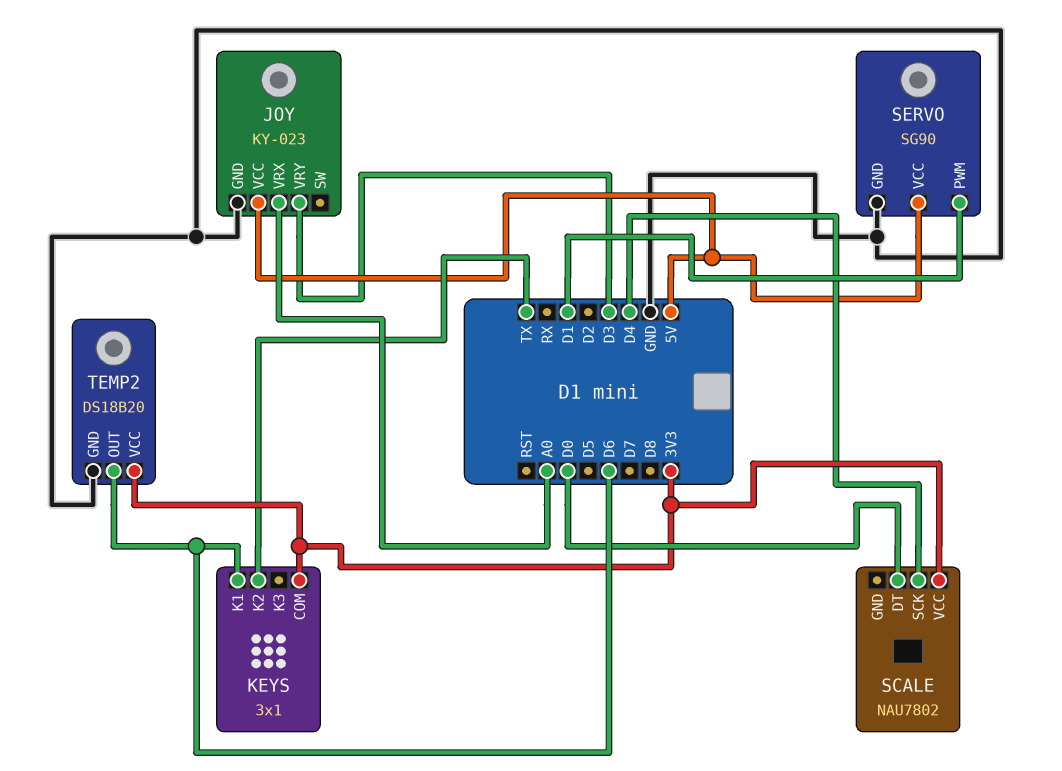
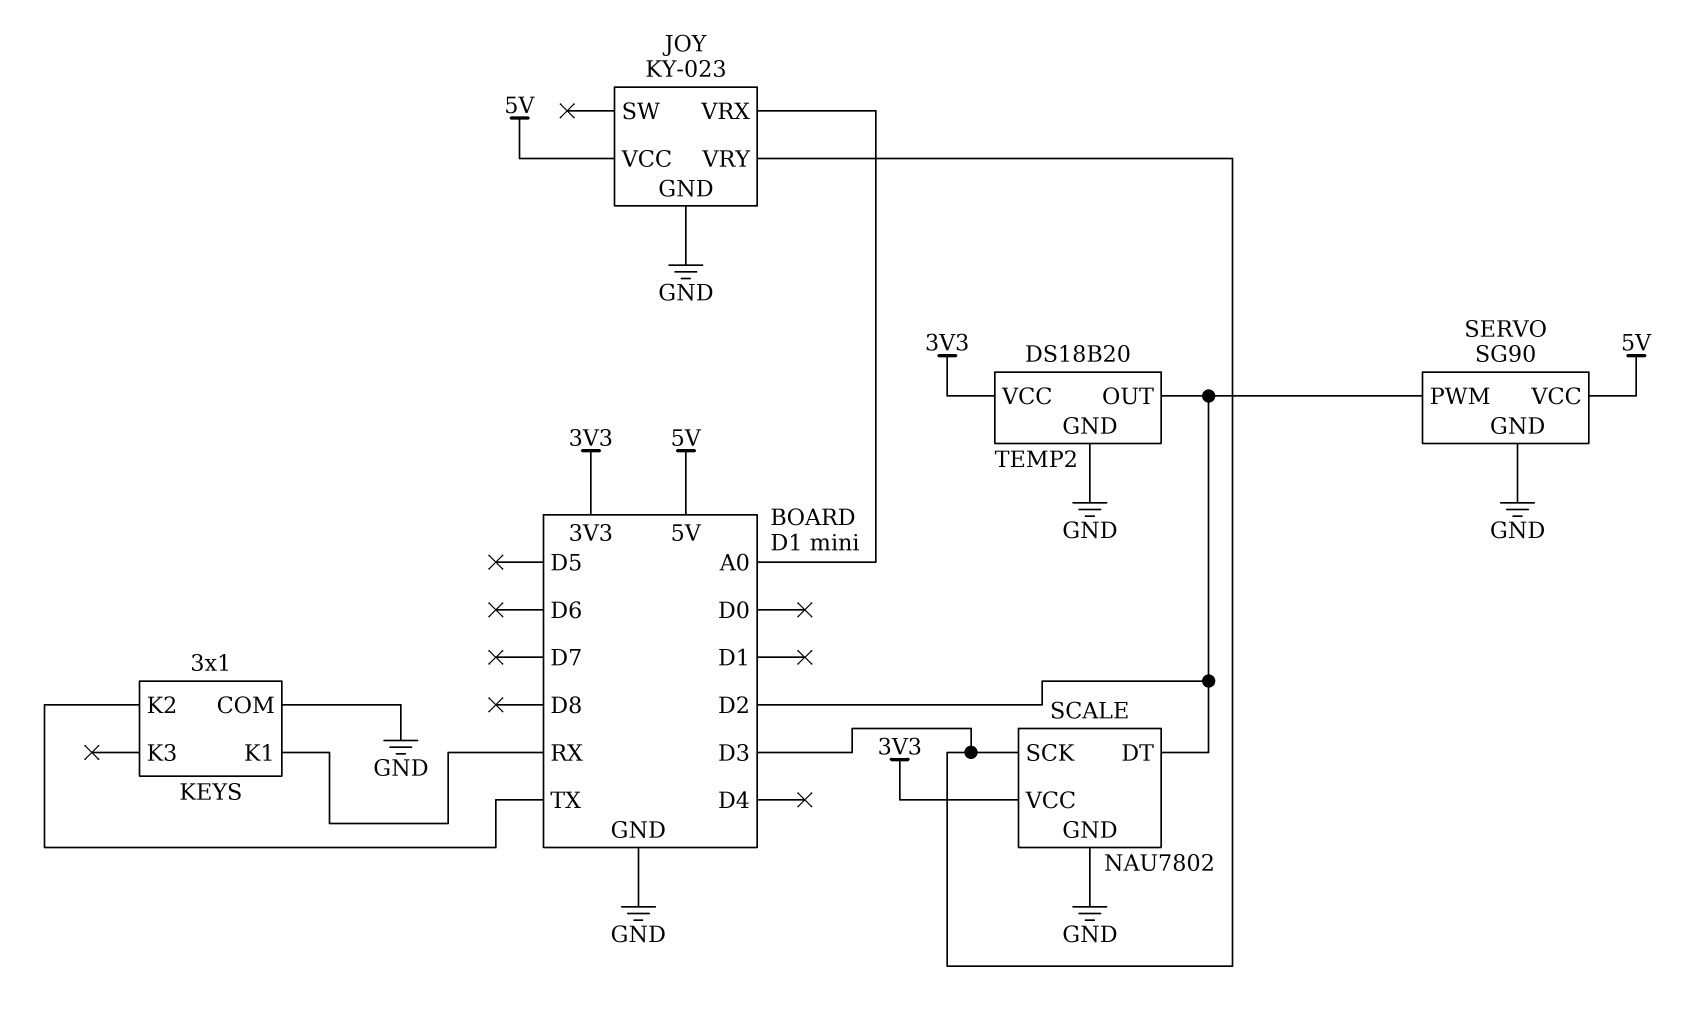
KEYS pin COM: 3V3 -> GND
KEYS pin K1: D6 -> RX
SCALE pin DT: D0 -> D2
SCALE pin GND: none -> GND
SCALE pin SCK: D4 -> D3
SERVO pin PWM: D1 -> D2
TEMP2 pin OUT: D6 -> D2

